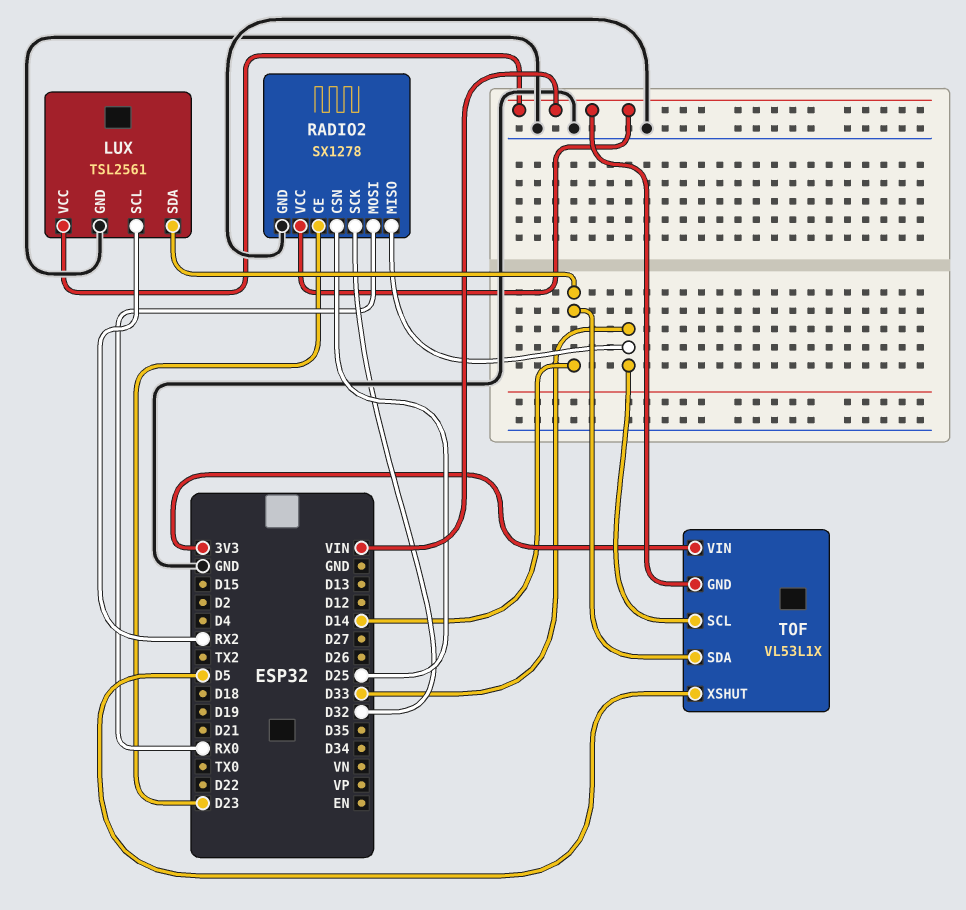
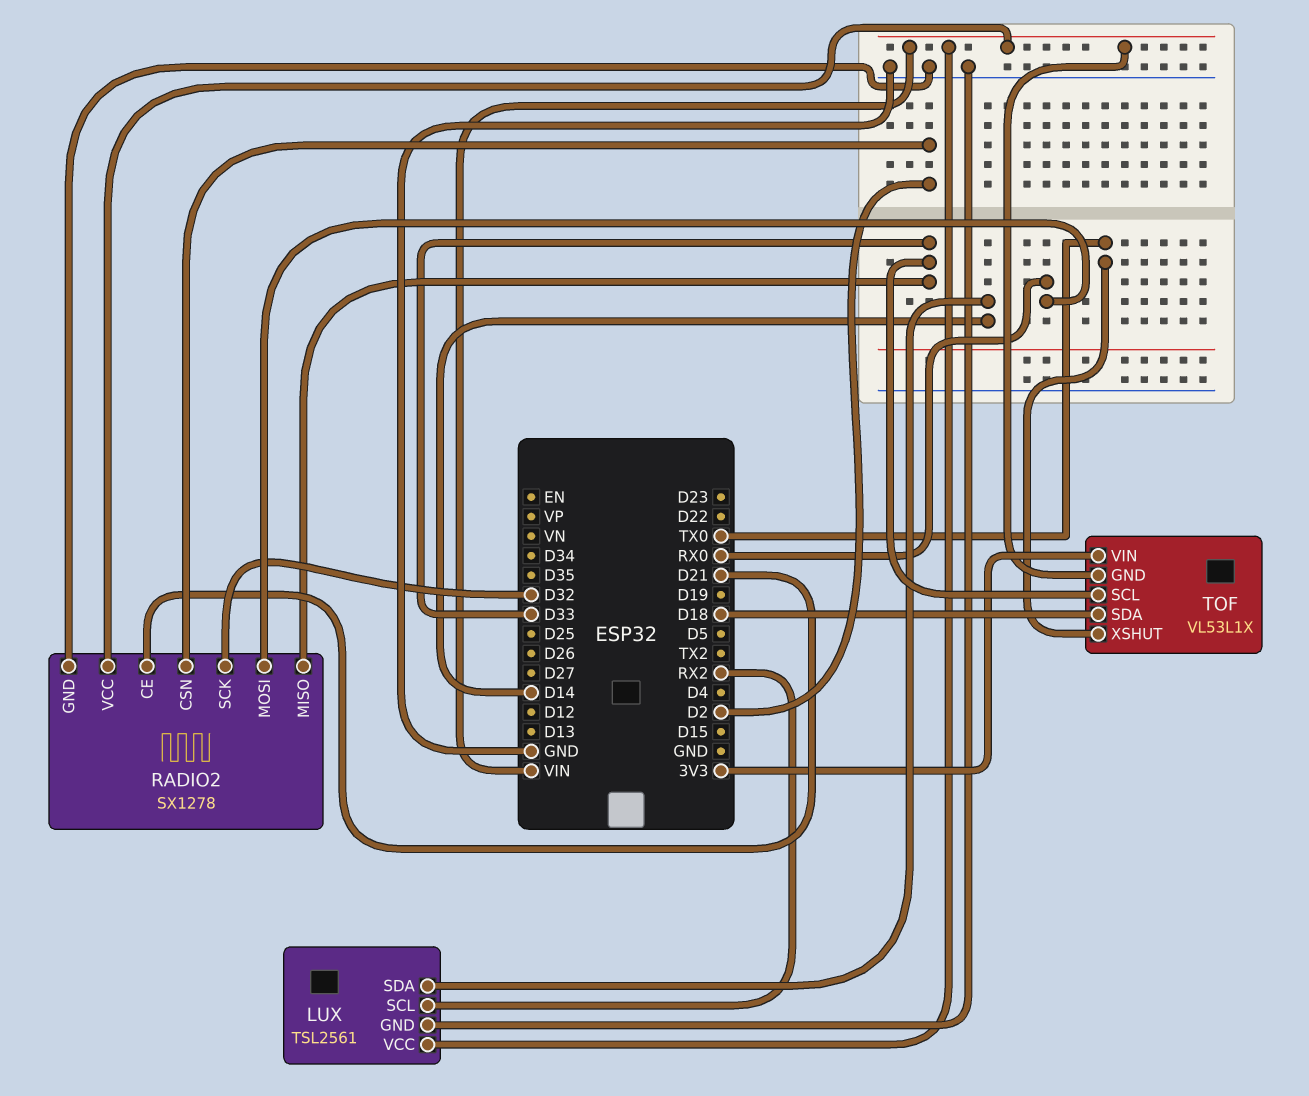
RADIO2 pin CE: D23 -> D21
RADIO2 pin CSN: D25 -> D2
TOF pin SDA: D14 -> D18
TOF pin XSHUT: D5 -> TX0

